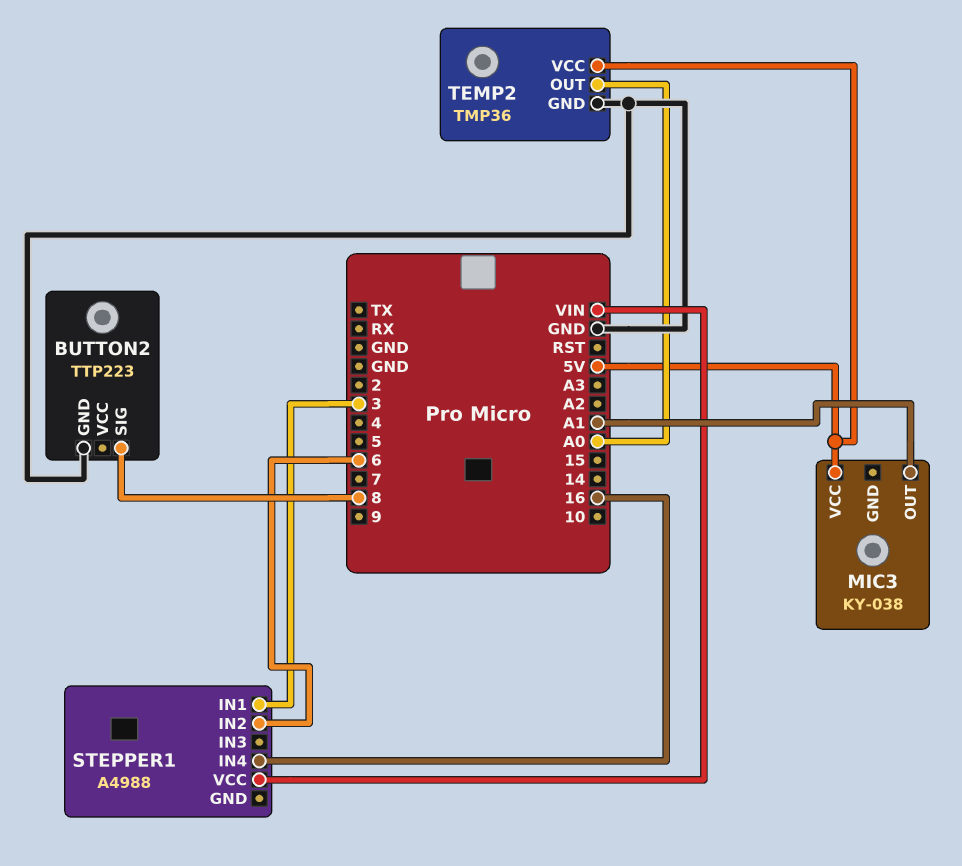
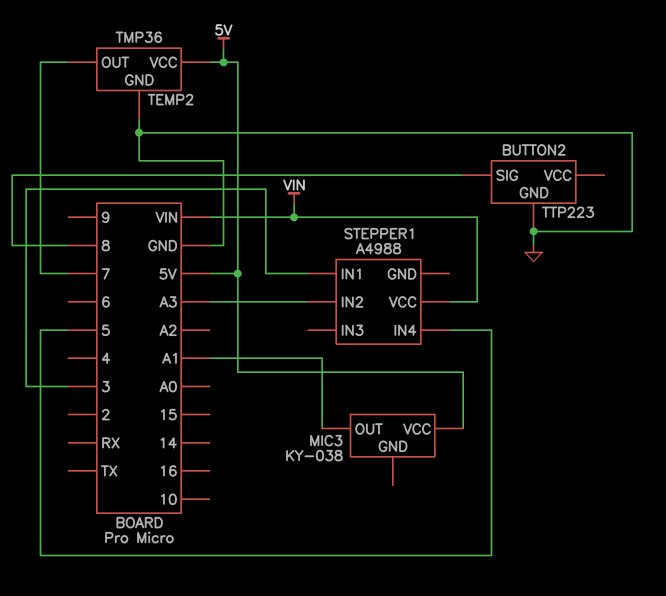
STEPPER1 pin IN2: 6 -> A3
STEPPER1 pin IN4: 16 -> 5
TEMP2 pin OUT: A0 -> 7

